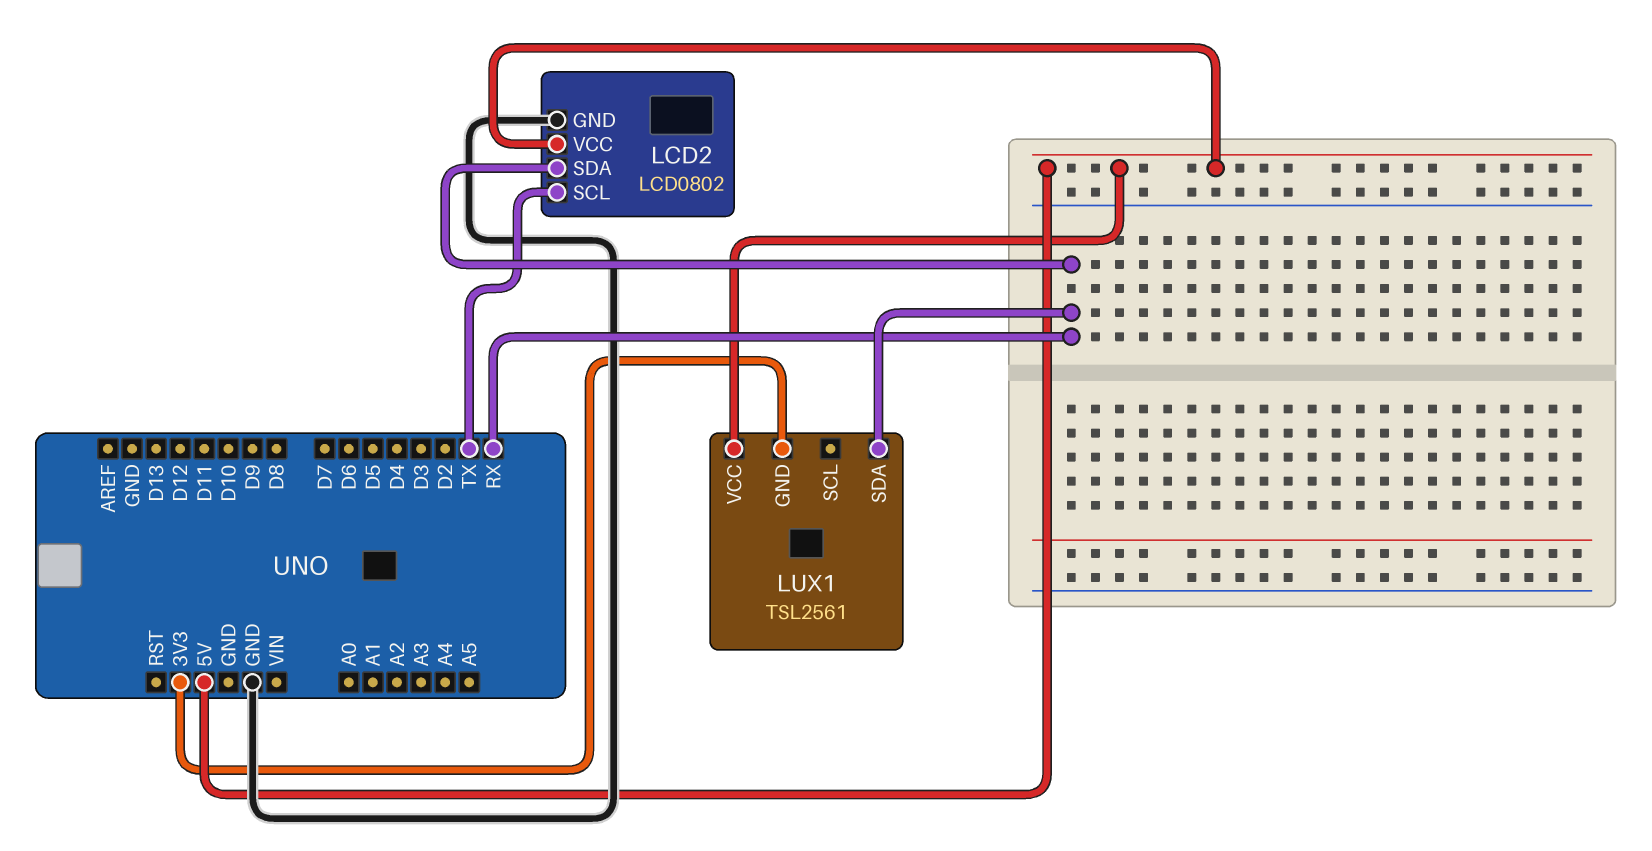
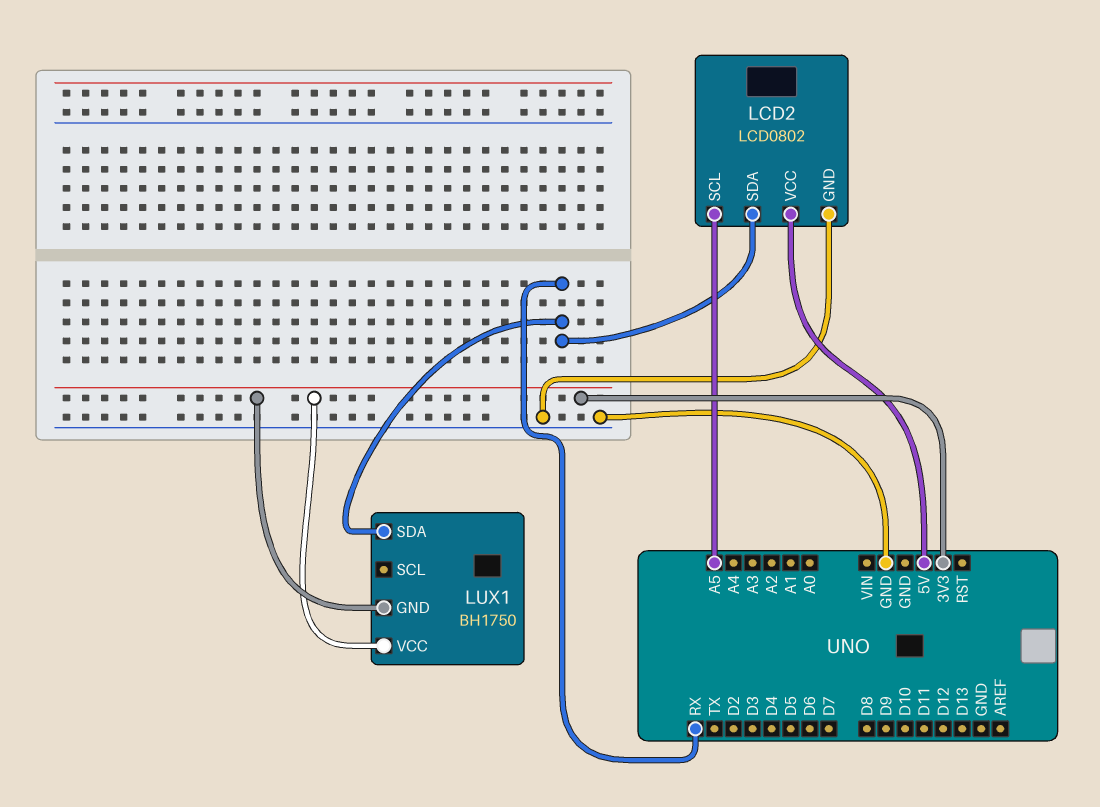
LCD2 pin SCL: TX -> A5
LUX1: TSL2561 -> BH1750
LUX1 pin VCC: 5V -> 3V3

